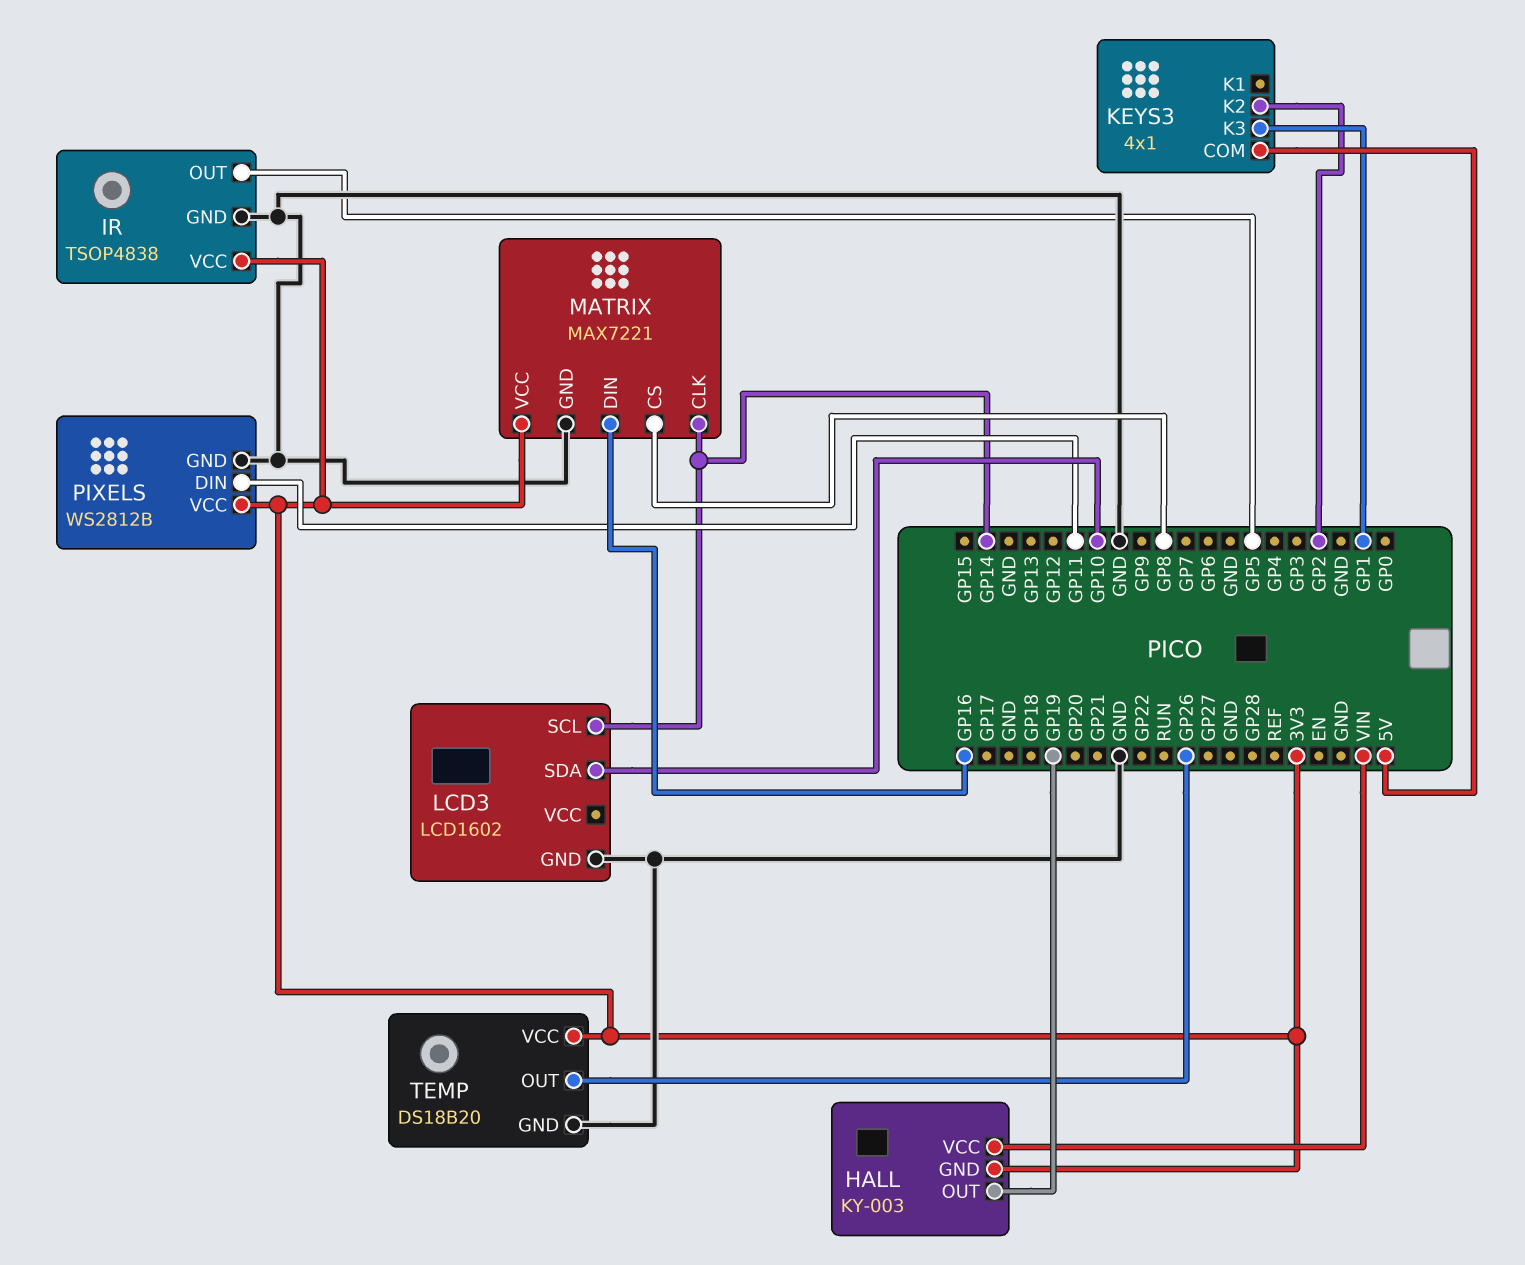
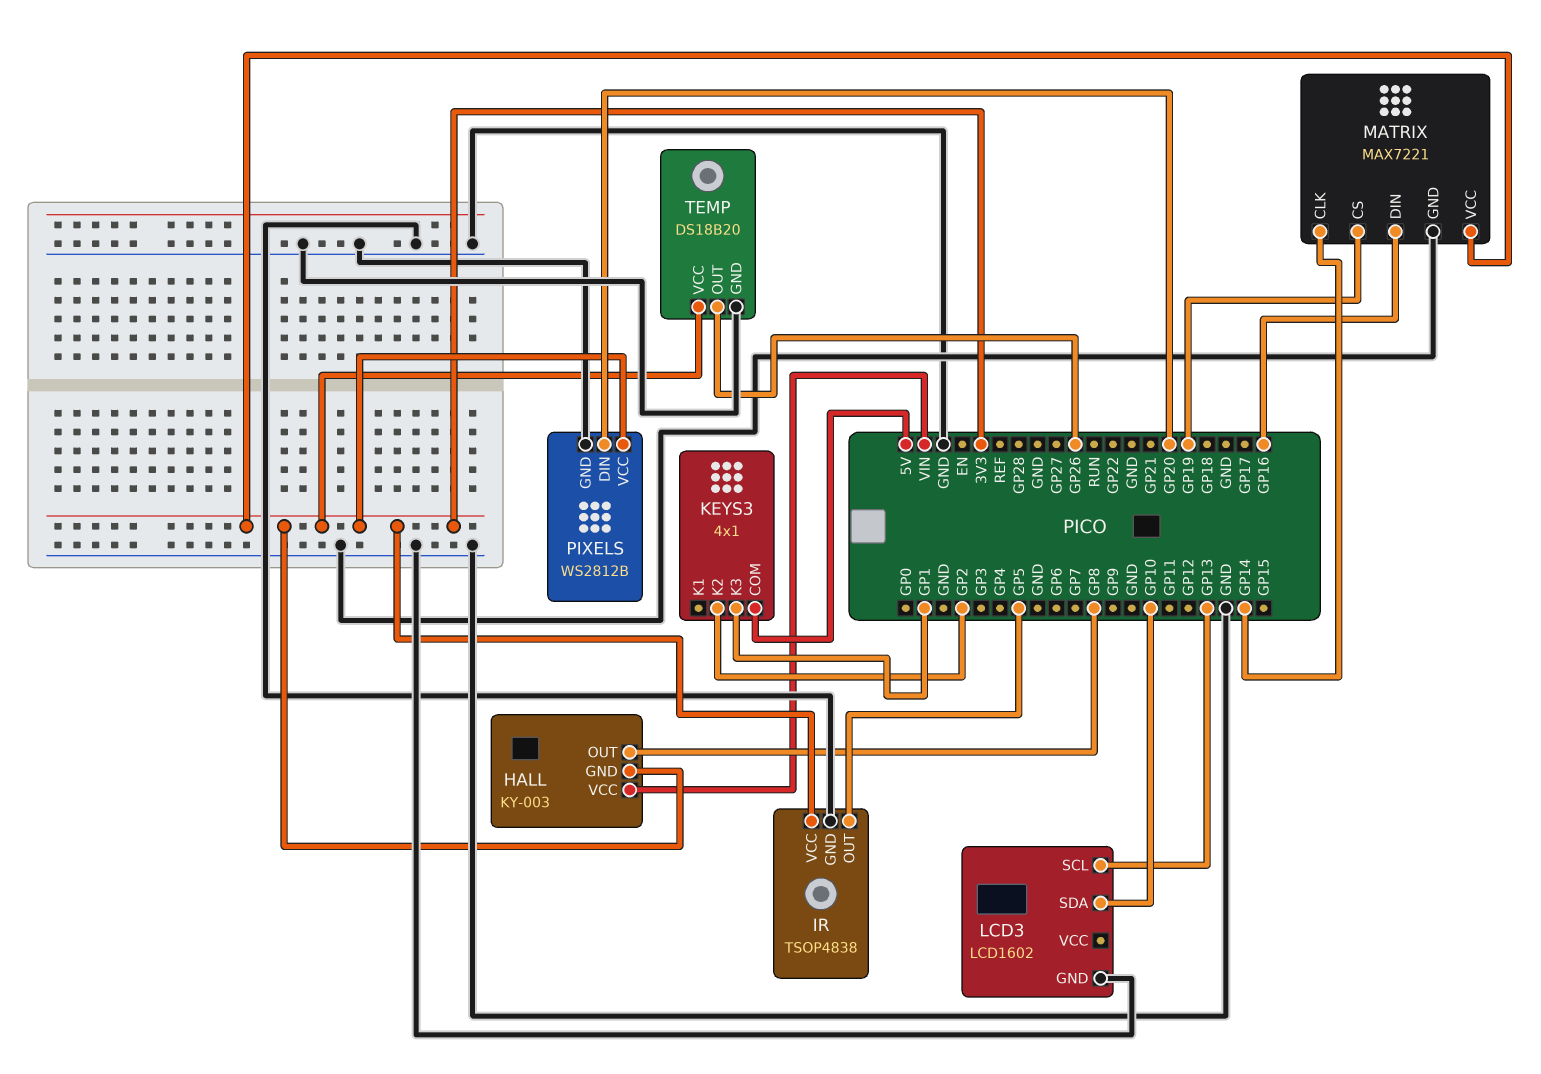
HALL pin OUT: GP19 -> GP8
LCD3 pin SCL: GP14 -> GP13
MATRIX pin CS: GP8 -> GP19
PIXELS pin DIN: GP11 -> GP20

